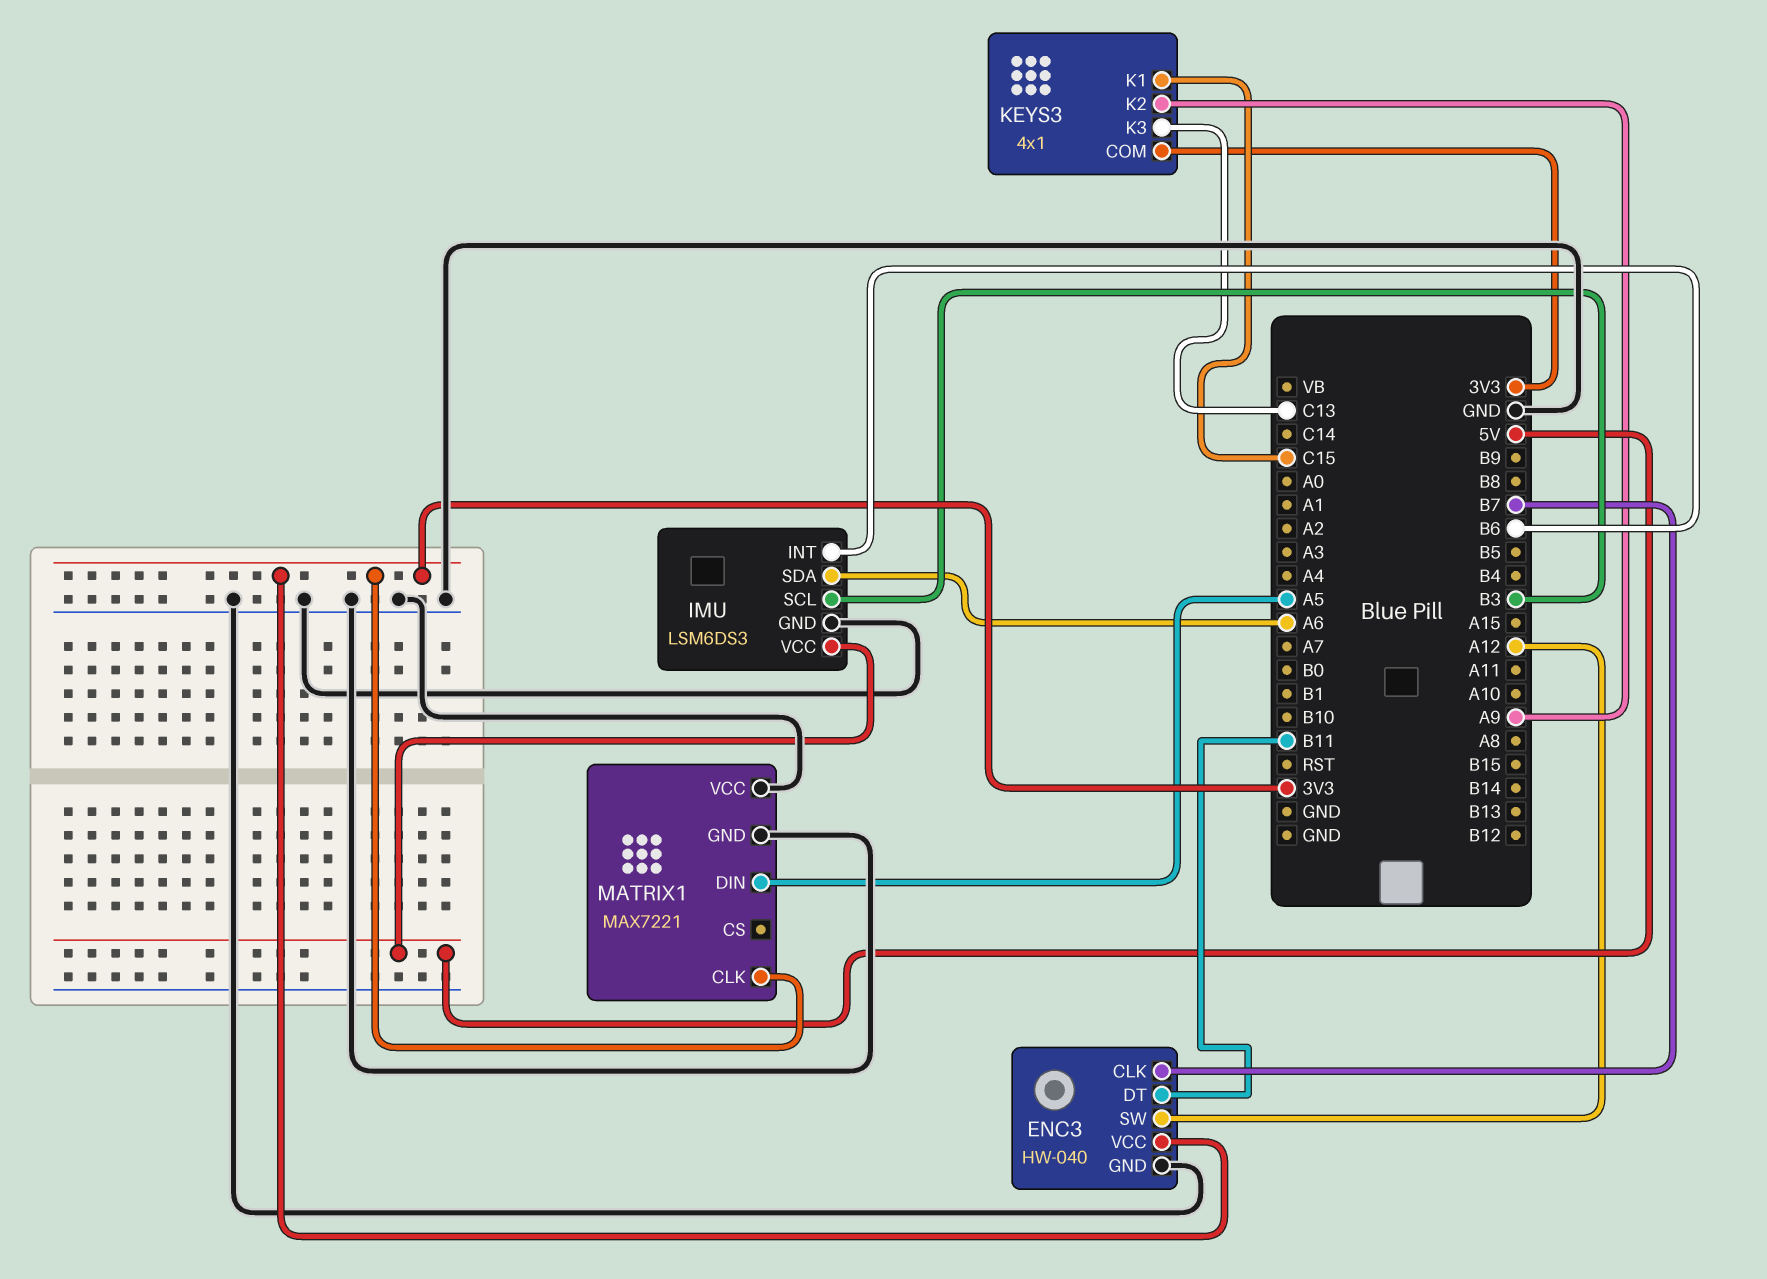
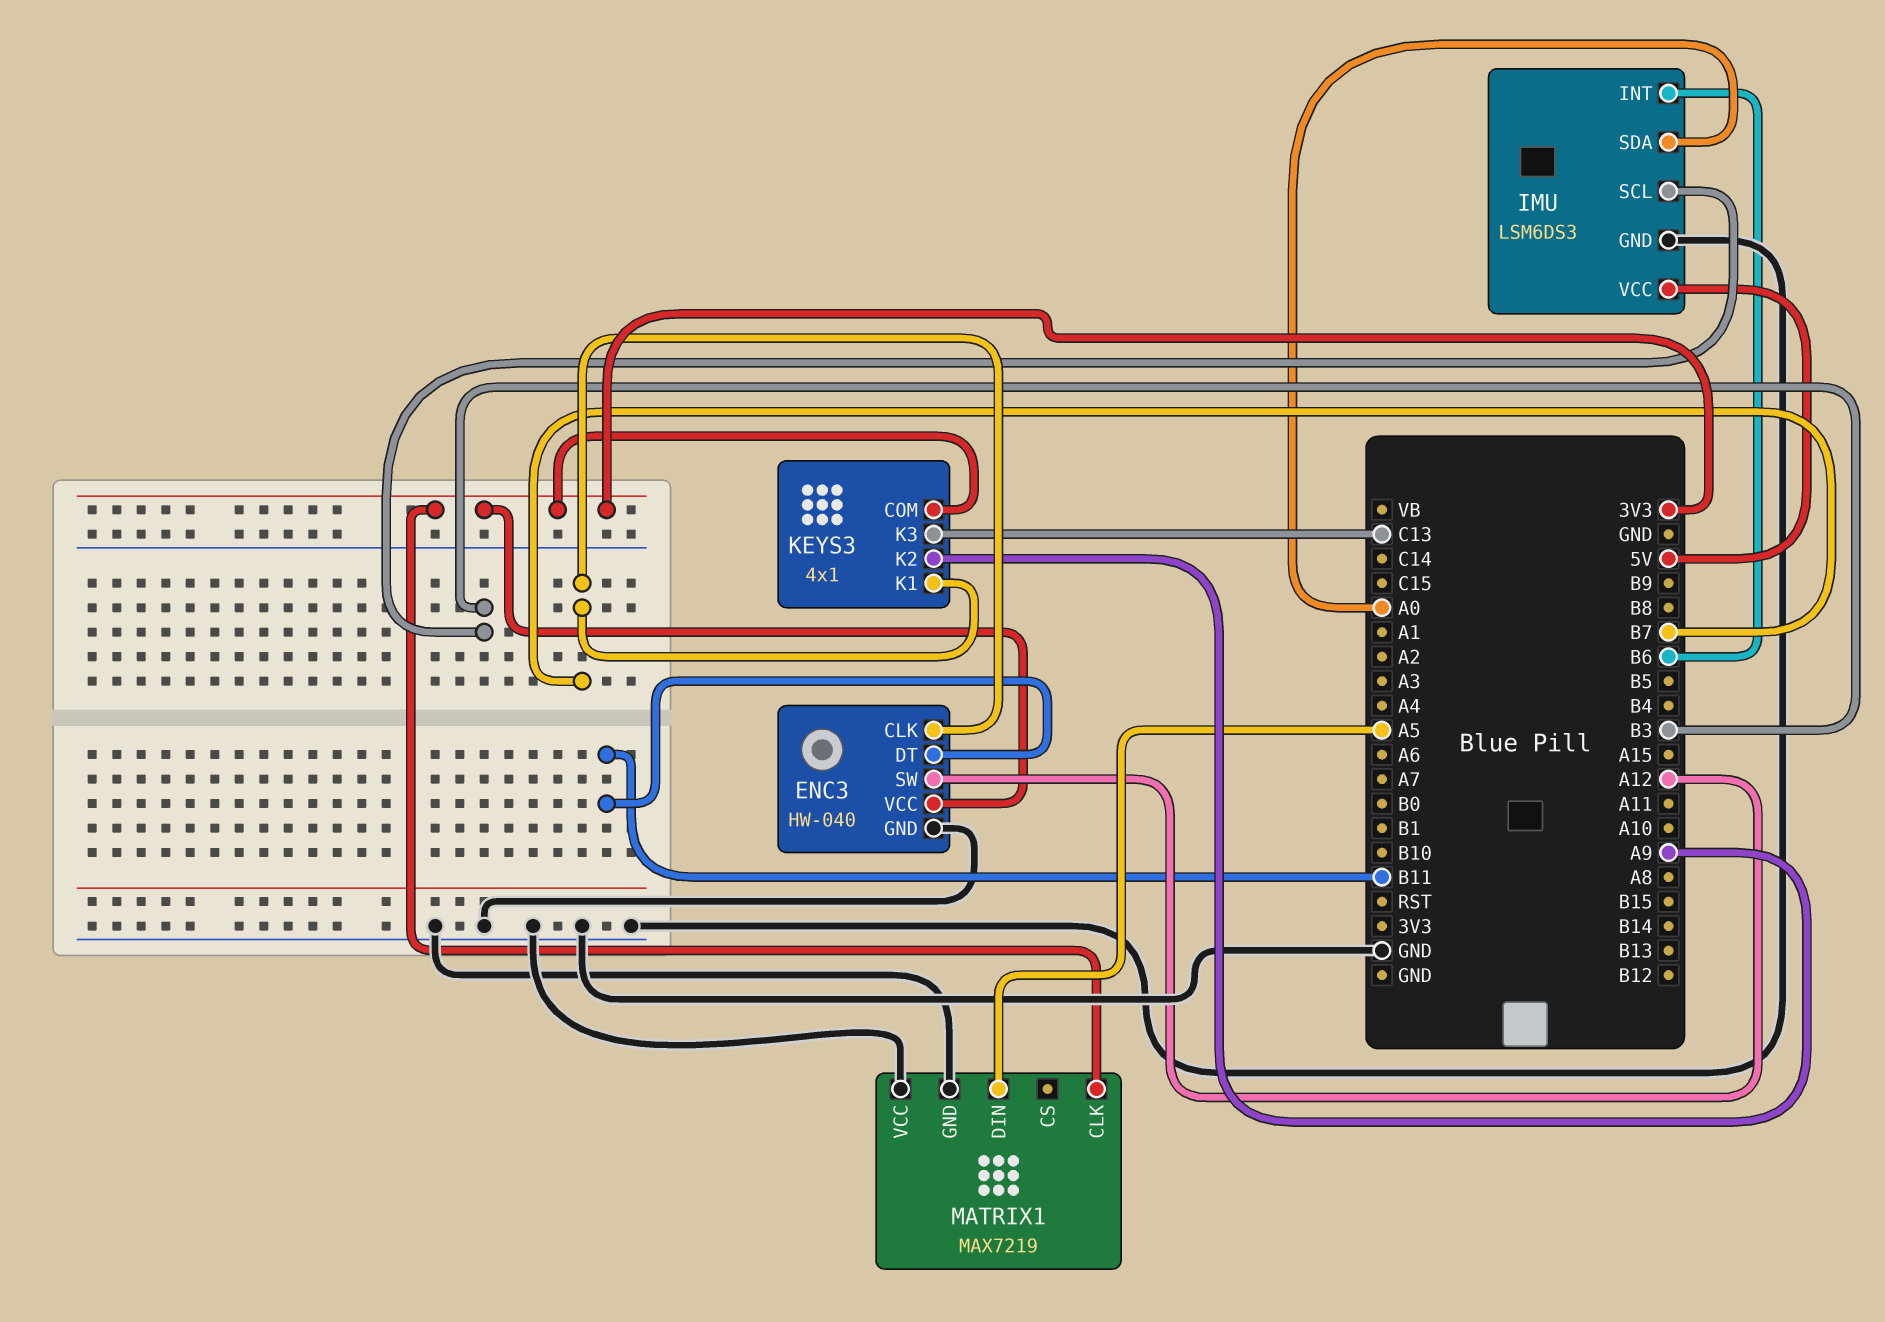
IMU pin SDA: A6 -> A0
KEYS3 pin K1: C15 -> B7
MATRIX1: MAX7221 -> MAX7219

